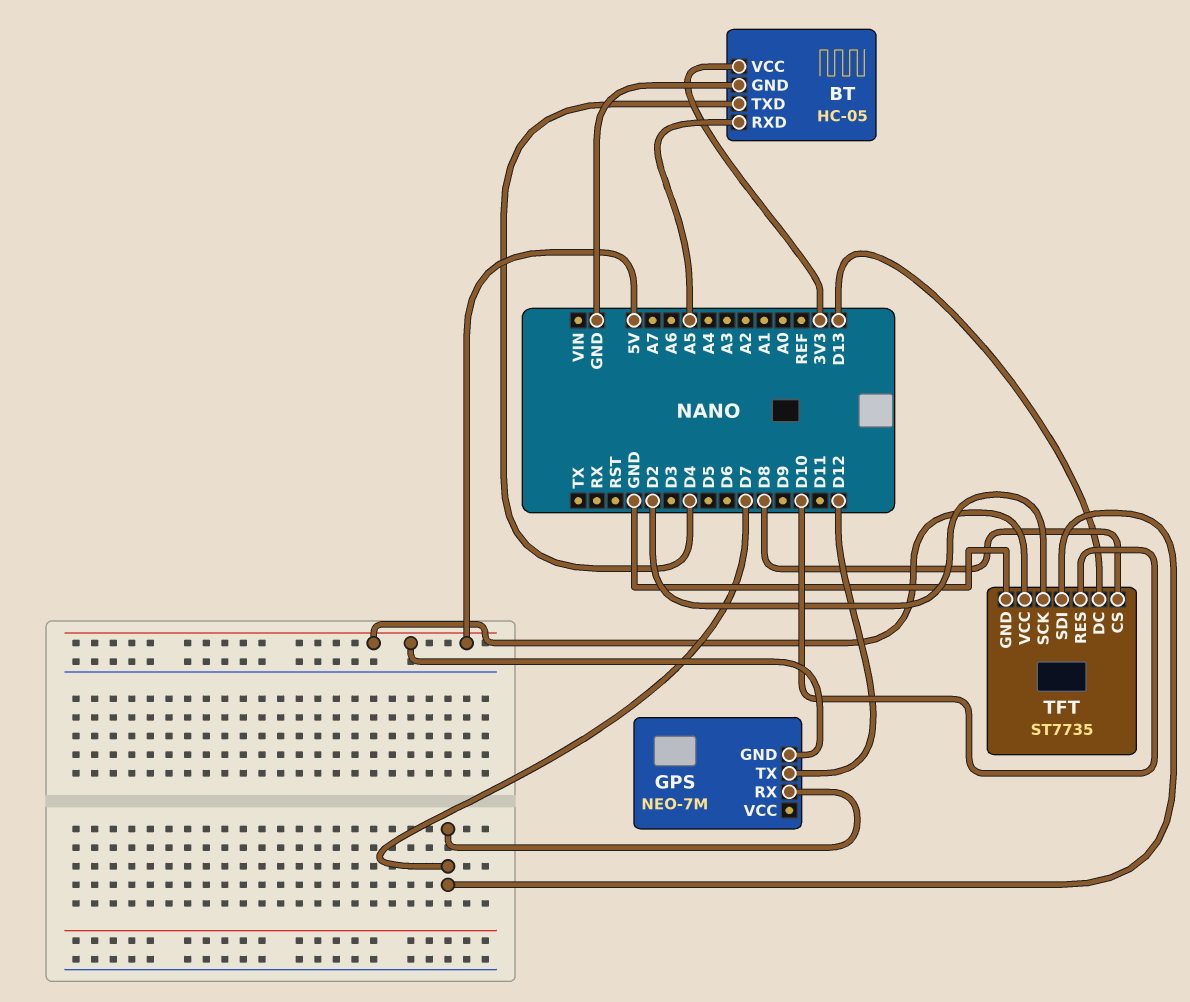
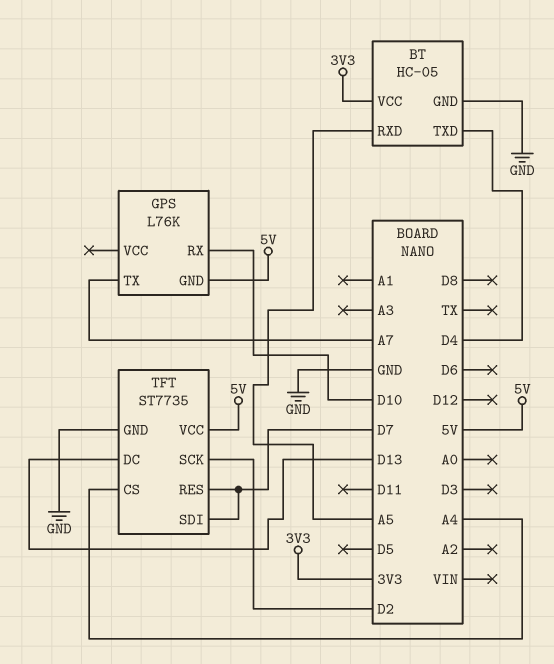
GPS: NEO-7M -> L76K
GPS pin RX: D7 -> D10
GPS pin TX: D12 -> A7
TFT pin CS: D8 -> A4
TFT pin RES: D10 -> D7

